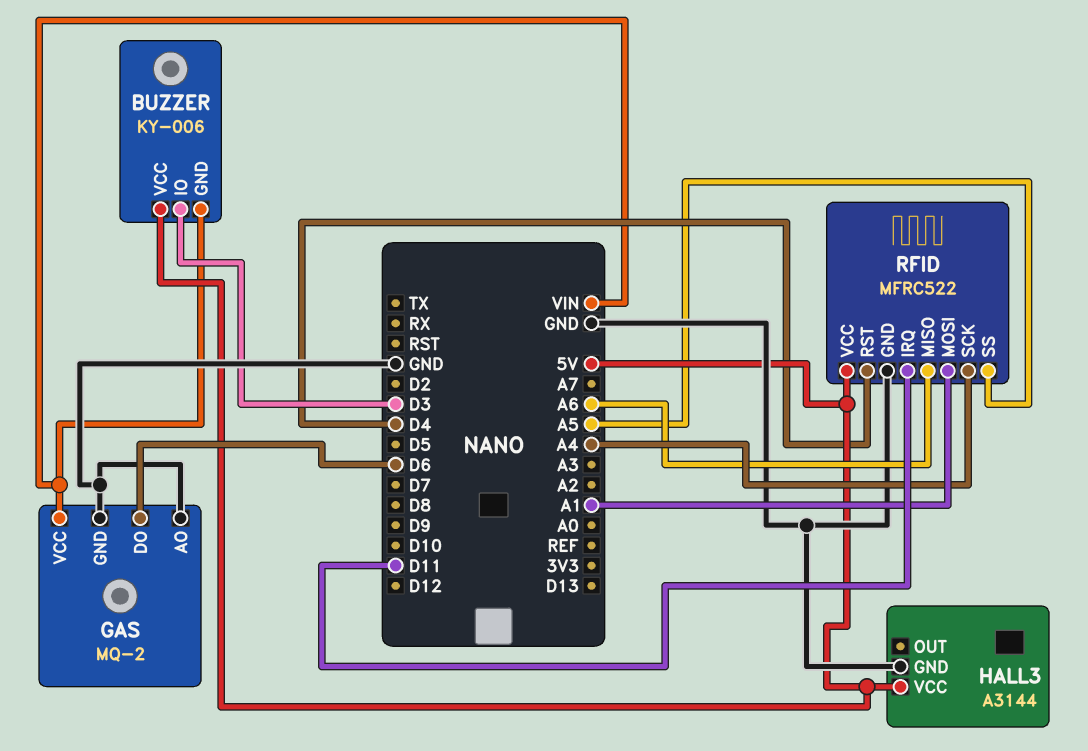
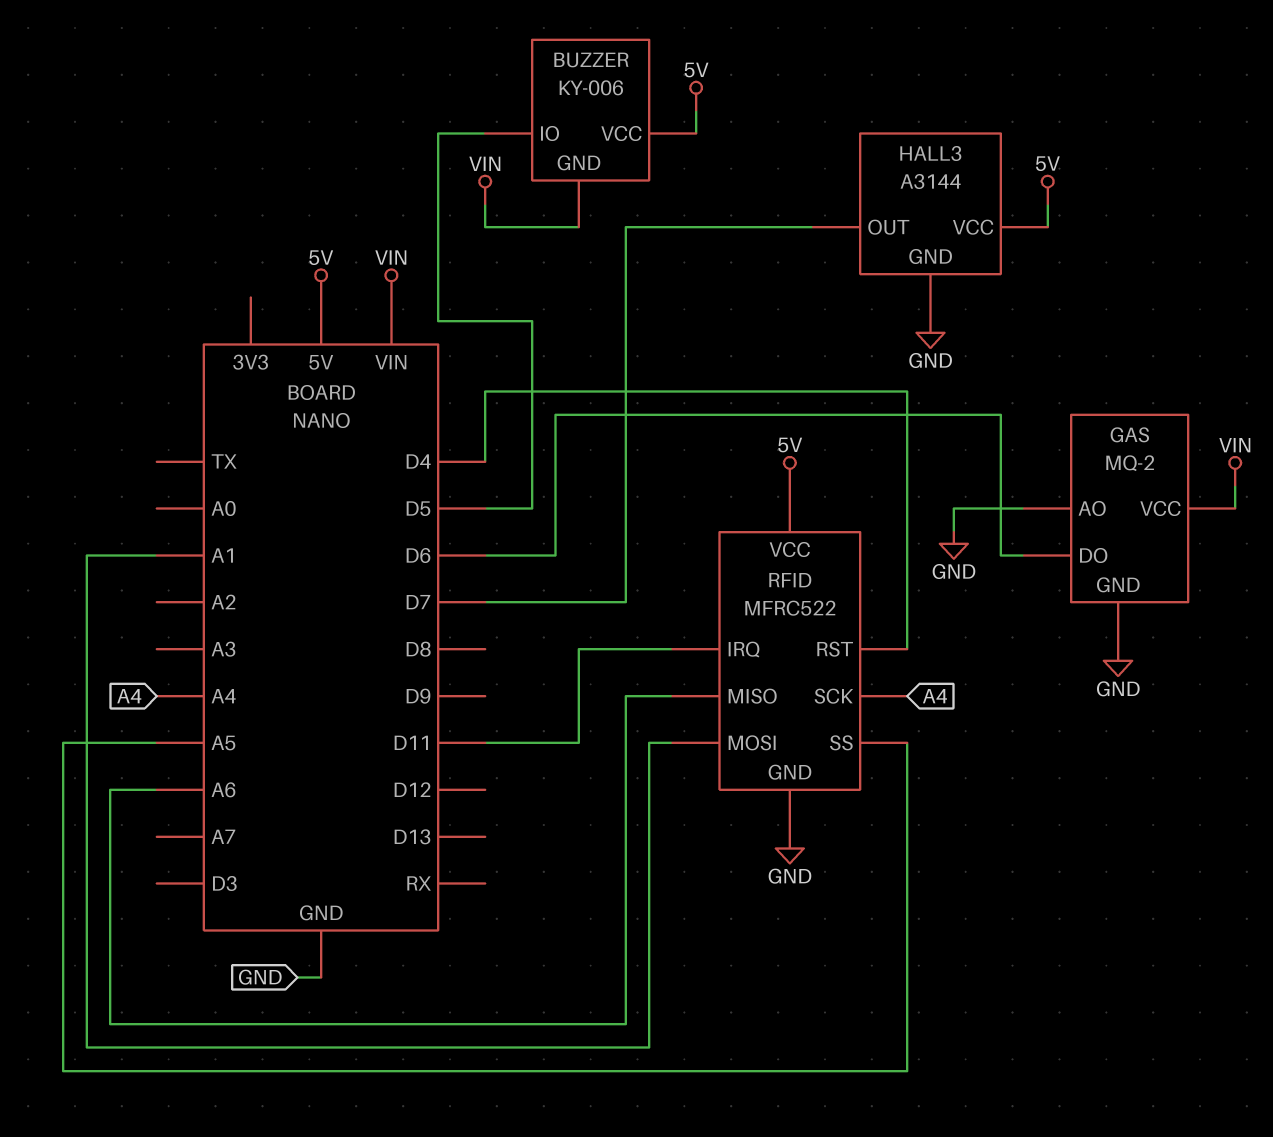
BUZZER pin IO: D3 -> D5
HALL3 pin OUT: none -> D7

